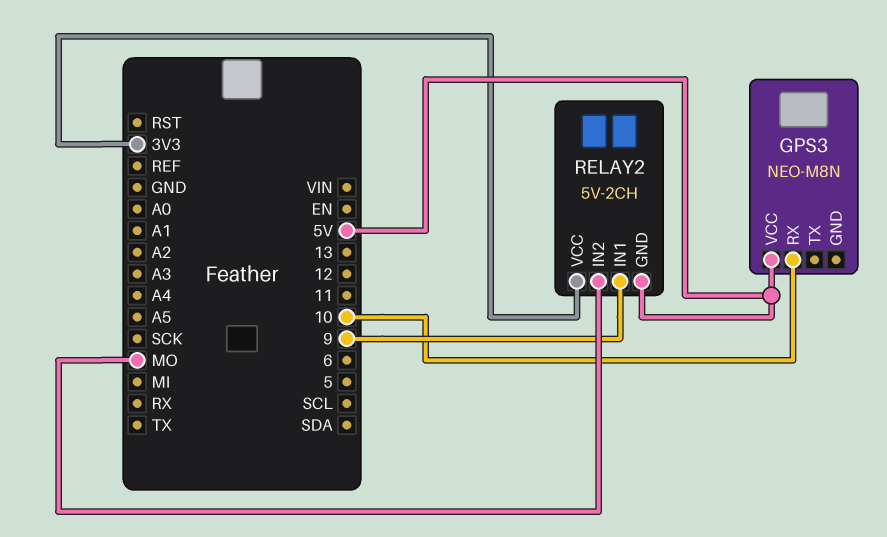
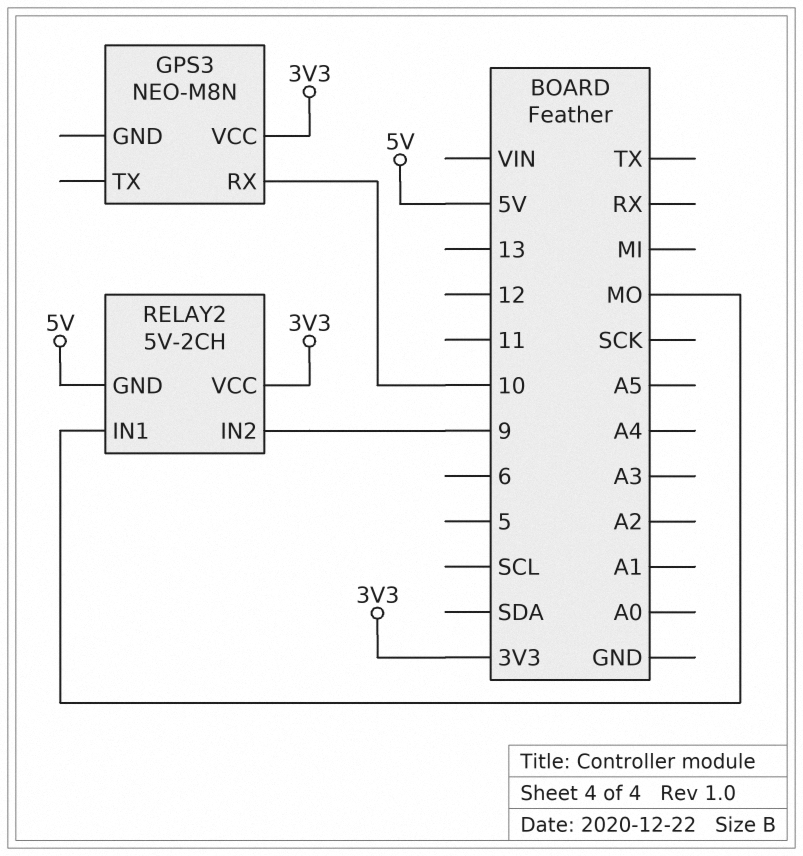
GPS3 pin VCC: 5V -> 3V3
RELAY2 pin IN1: 9 -> MO
RELAY2 pin IN2: MO -> 9

